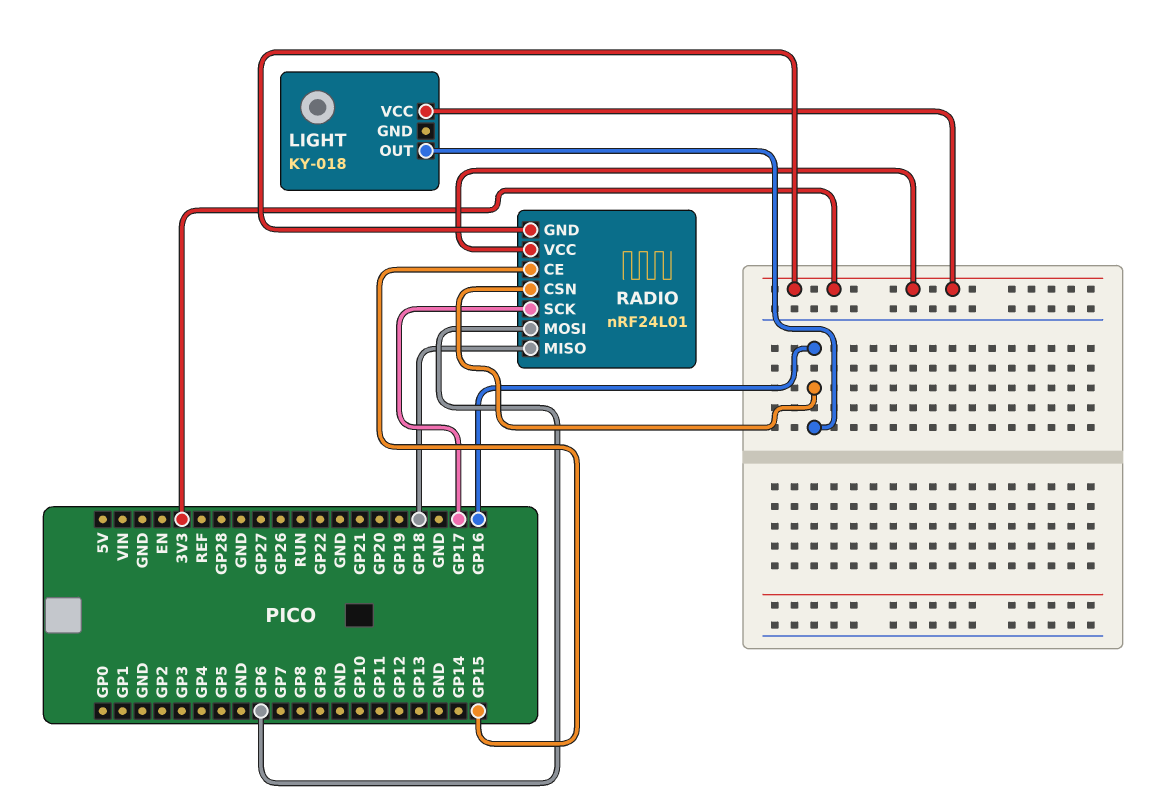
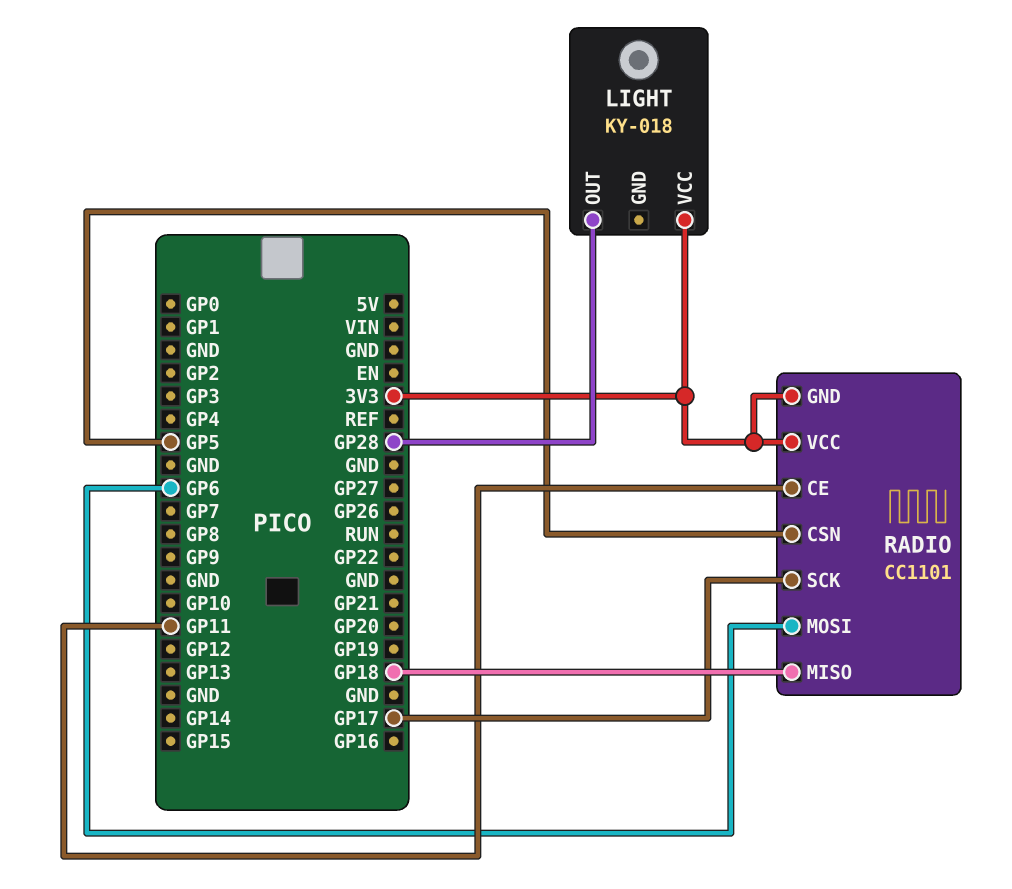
LIGHT pin OUT: GP16 -> GP28
RADIO: nRF24L01 -> CC1101
RADIO pin CE: GP15 -> GP11
RADIO pin CSN: GP16 -> GP5

